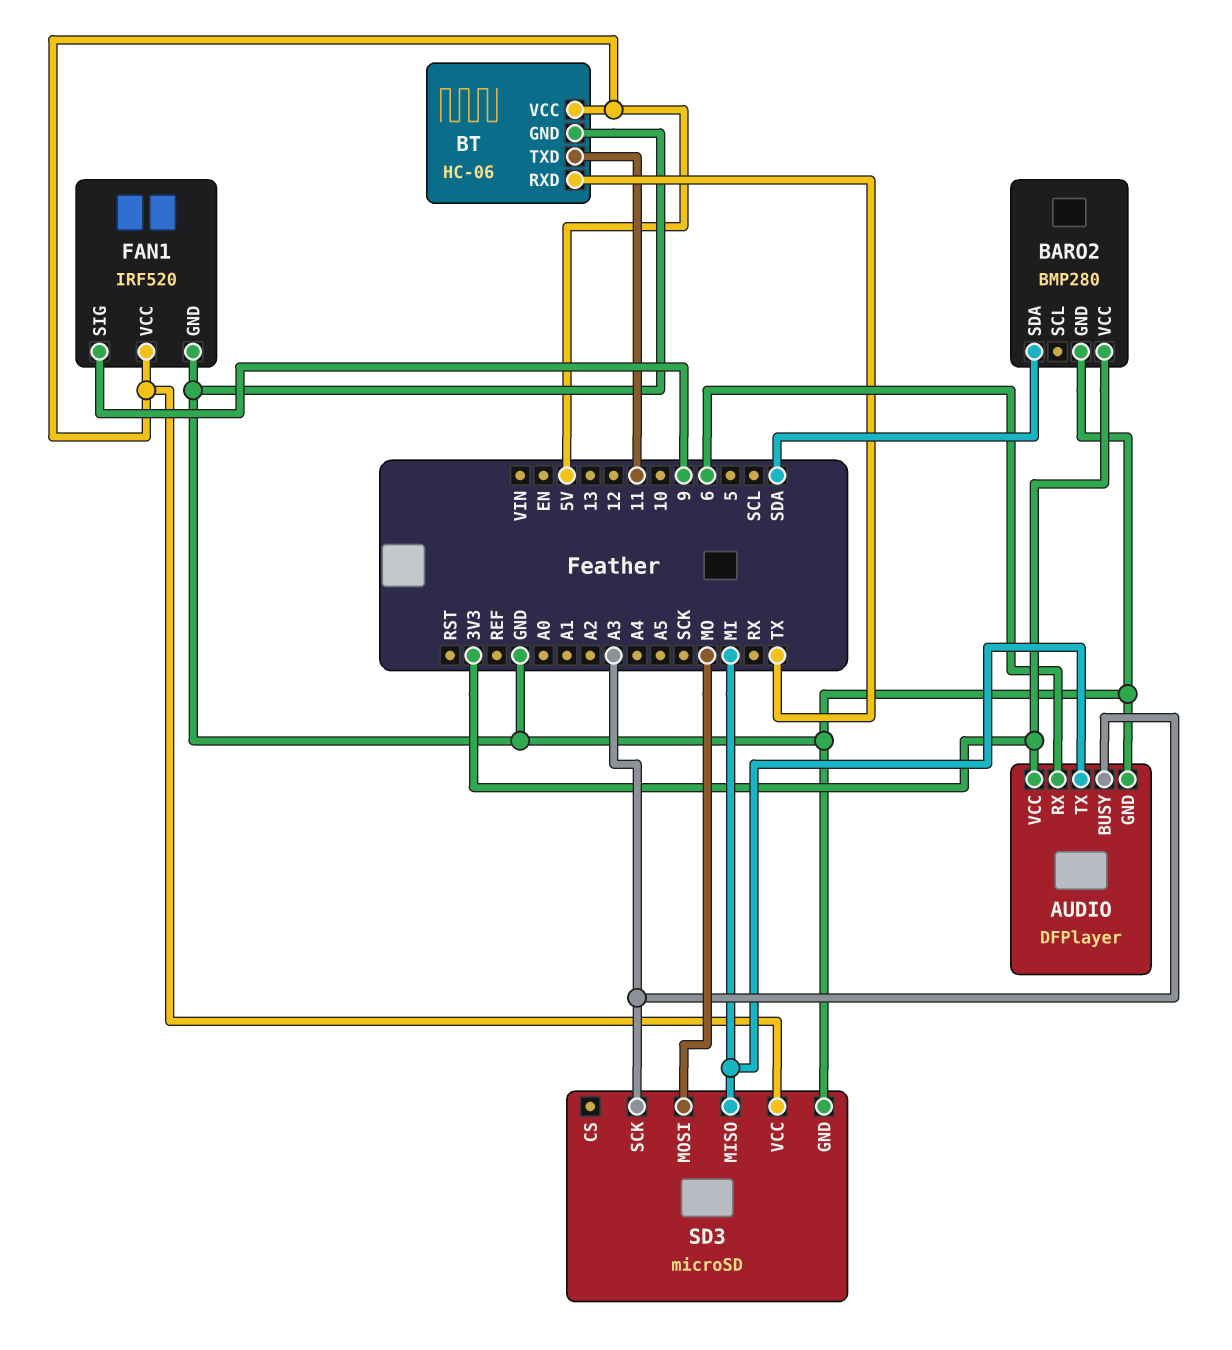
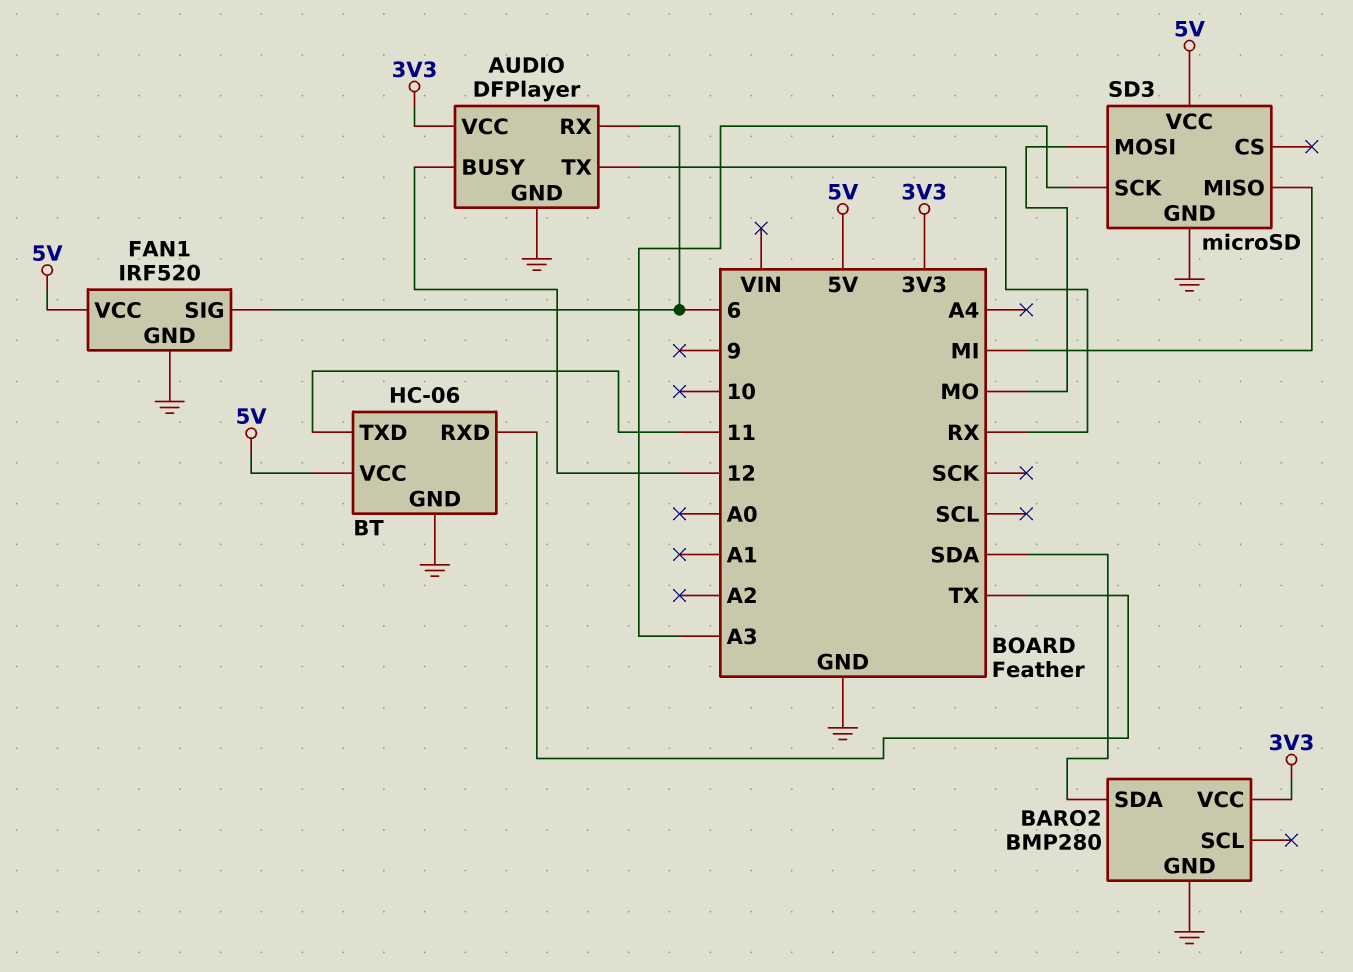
AUDIO pin BUSY: A3 -> 12
AUDIO pin TX: MI -> RX
FAN1 pin SIG: 9 -> 6

